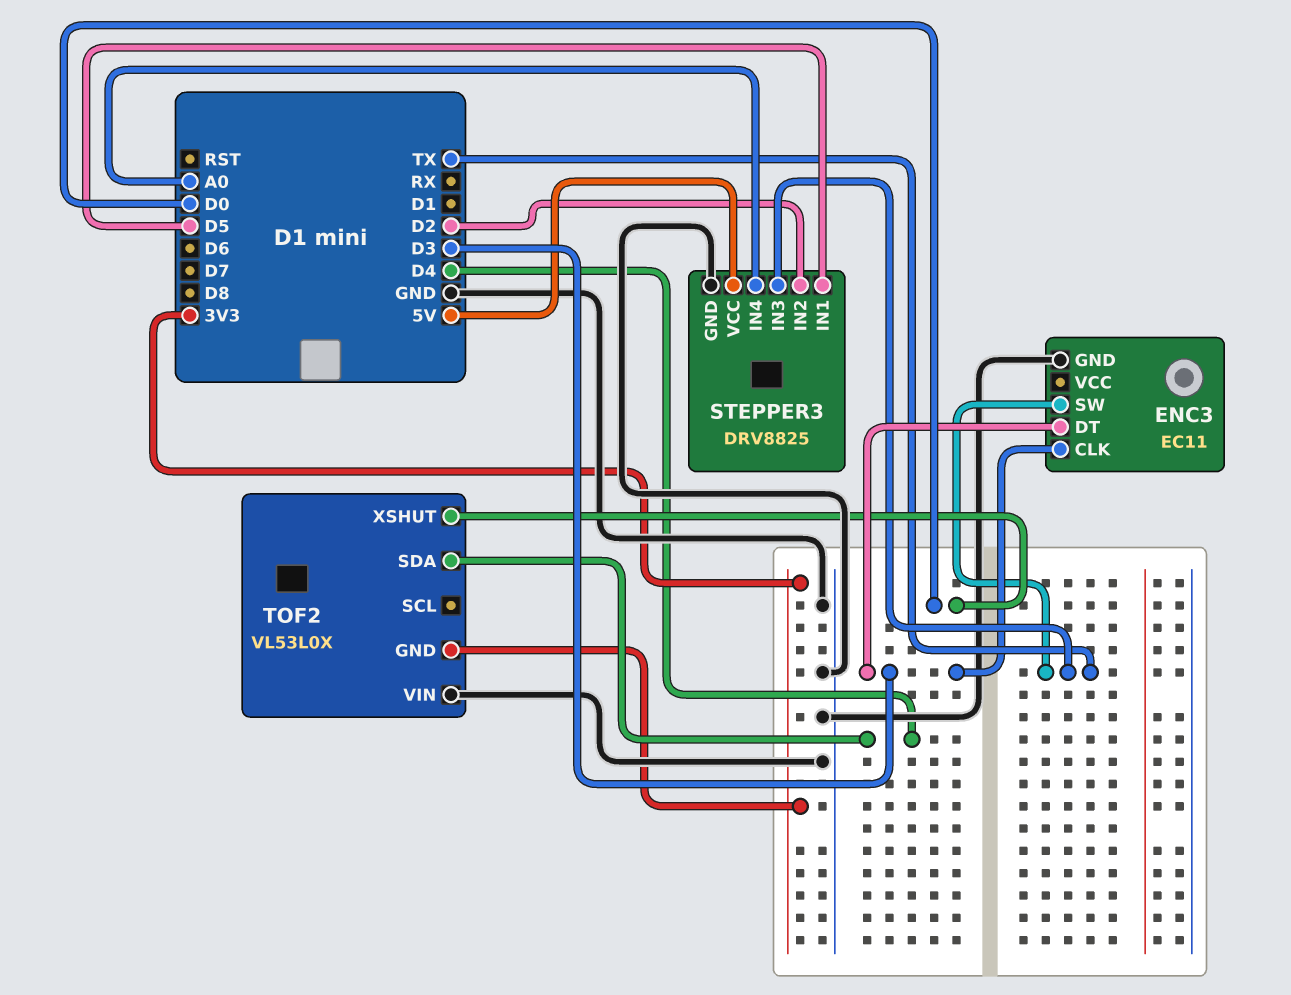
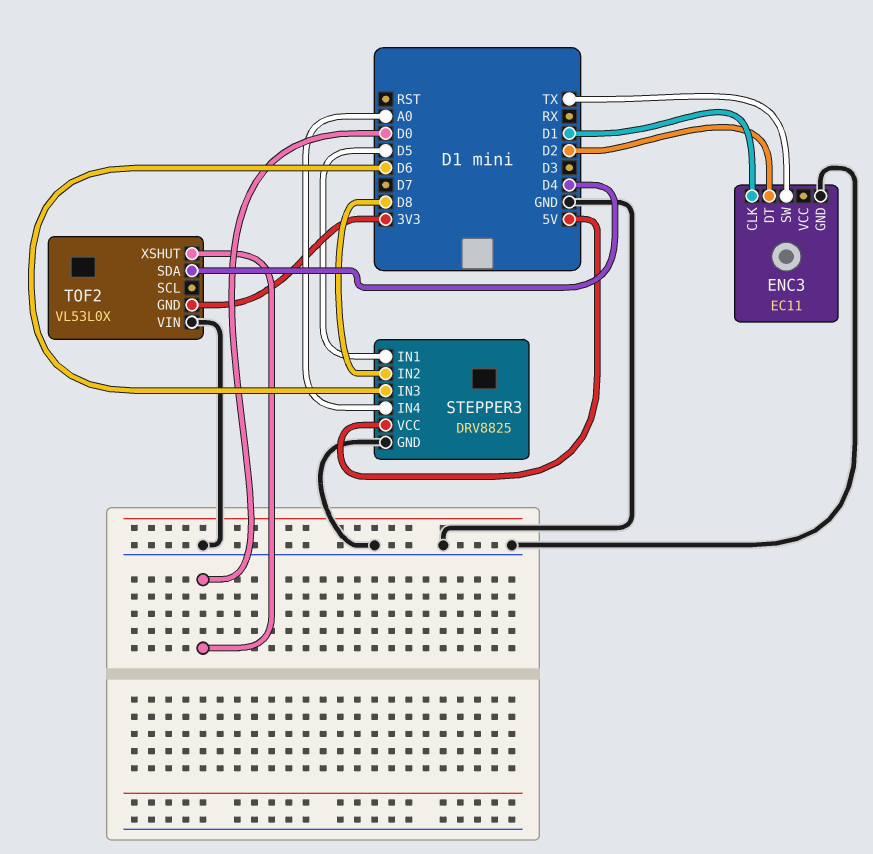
ENC3 pin CLK: D3 -> D1
ENC3 pin DT: D3 -> D2
STEPPER3 pin IN2: D2 -> D8
STEPPER3 pin IN3: TX -> D6

